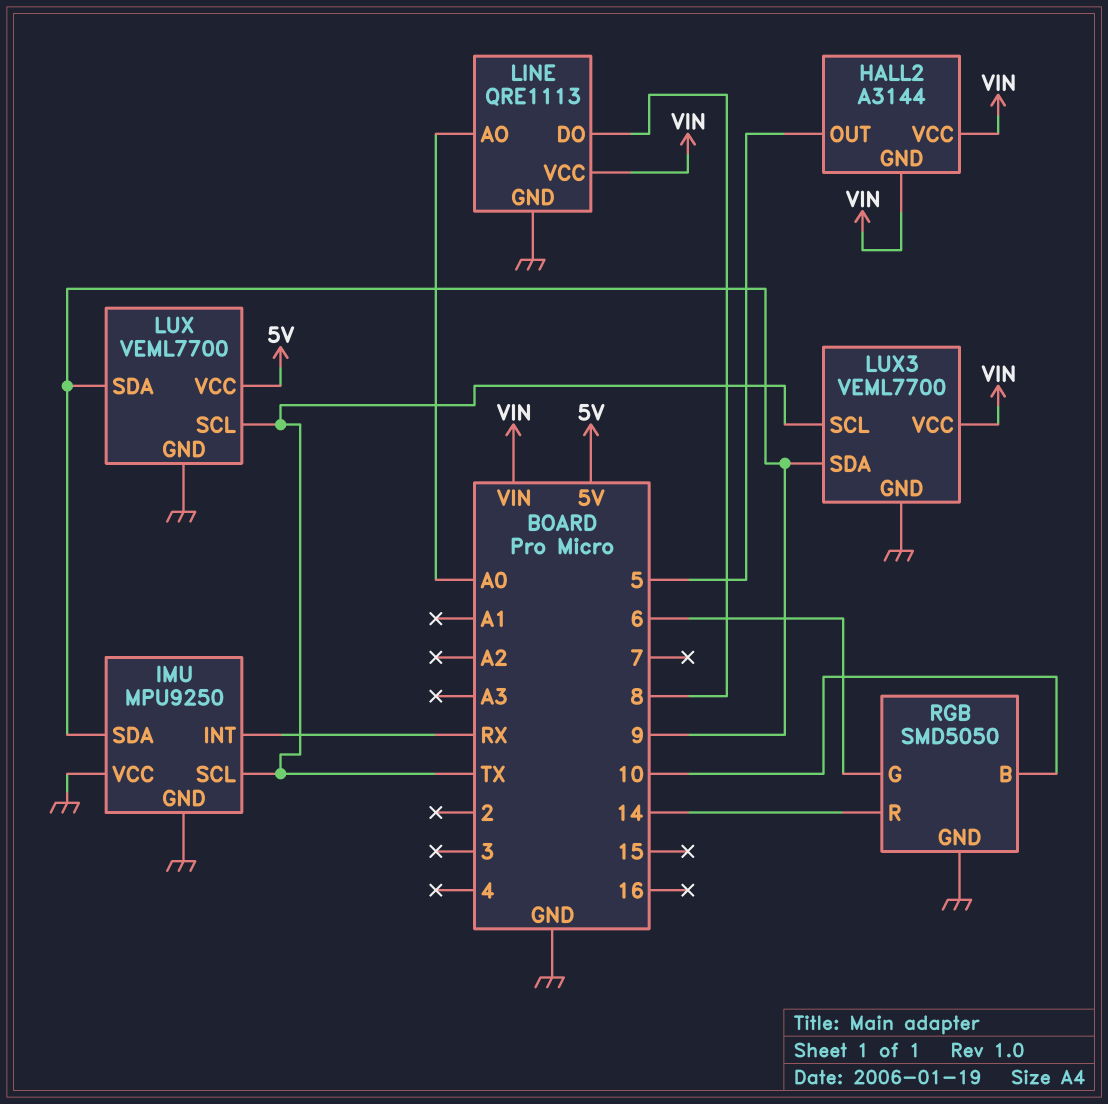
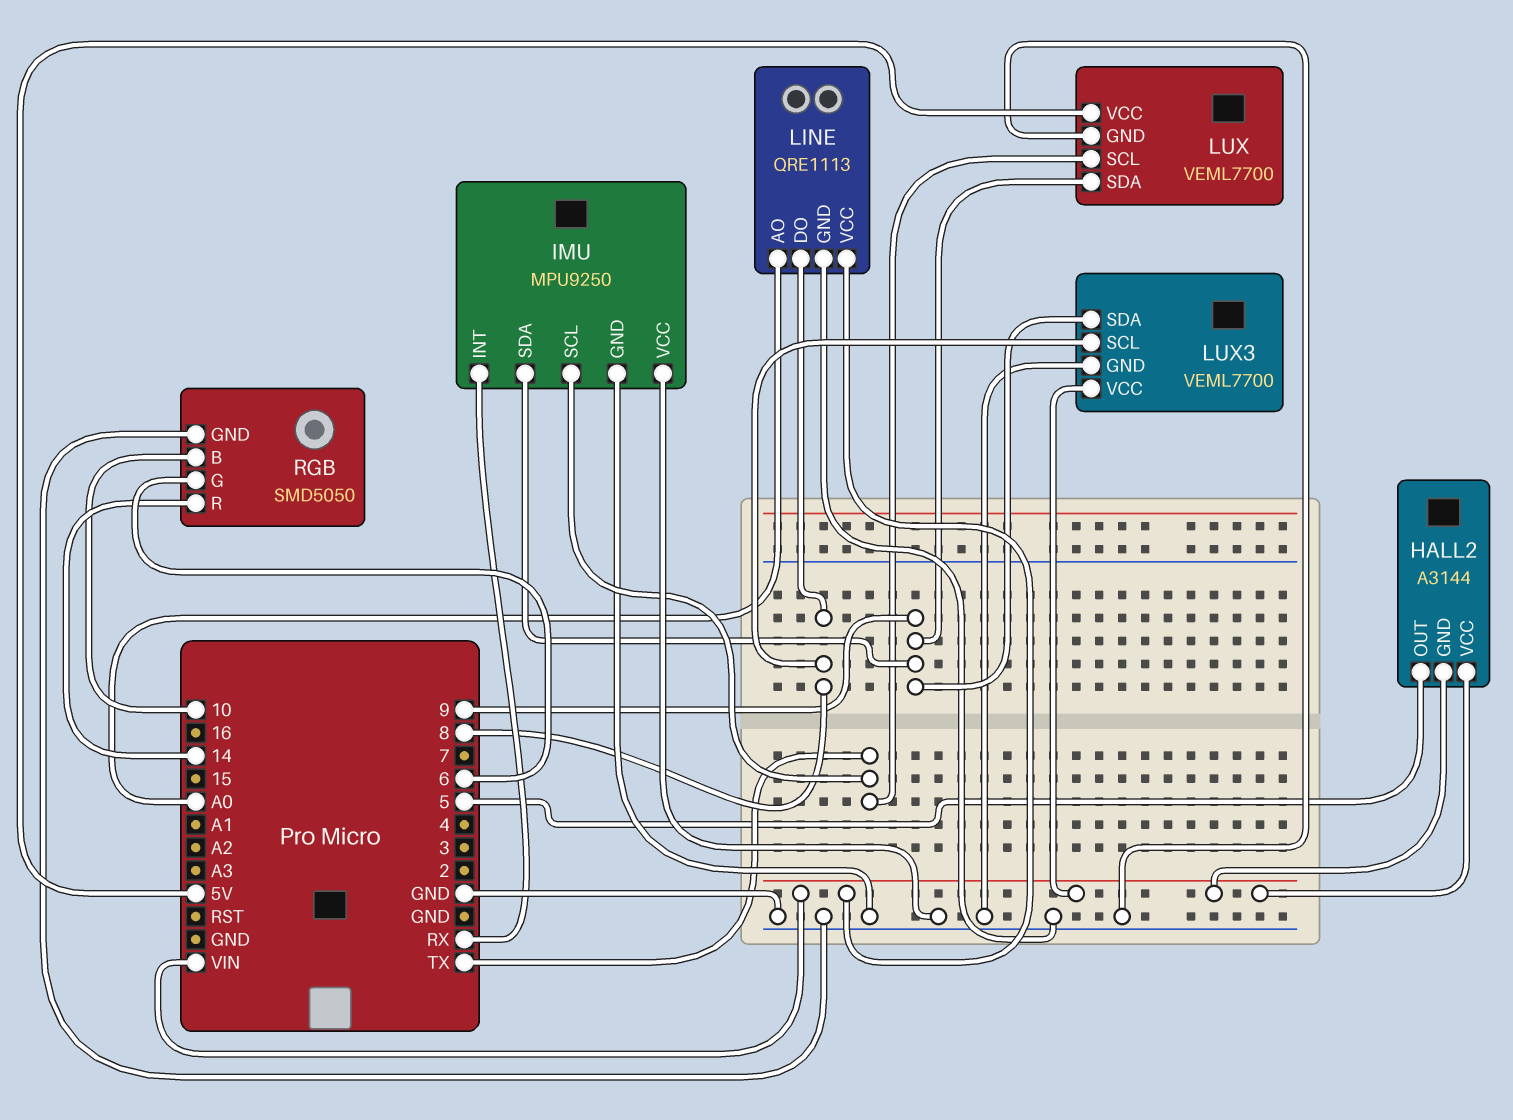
LUX3 pin SCL: TX -> 8

